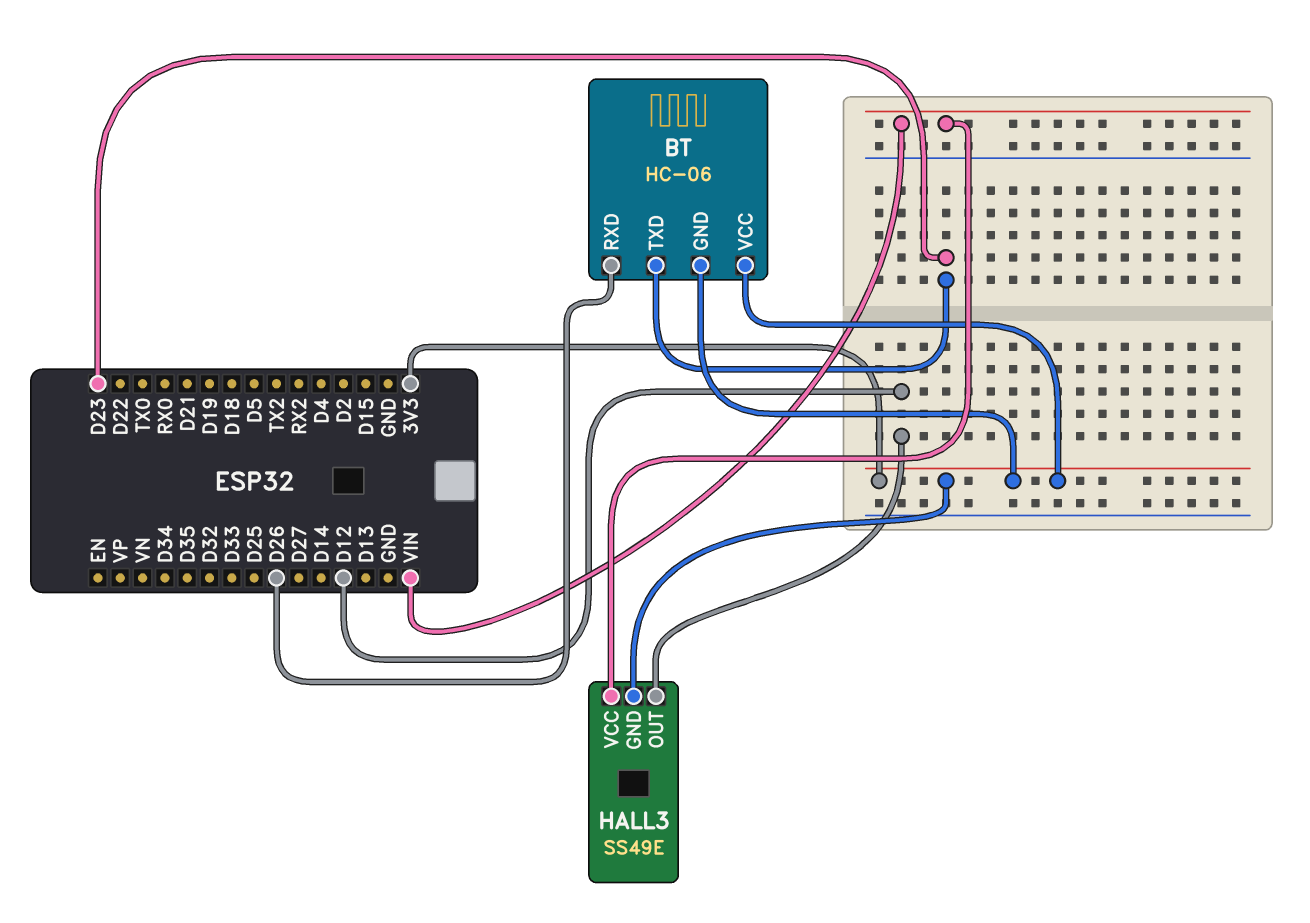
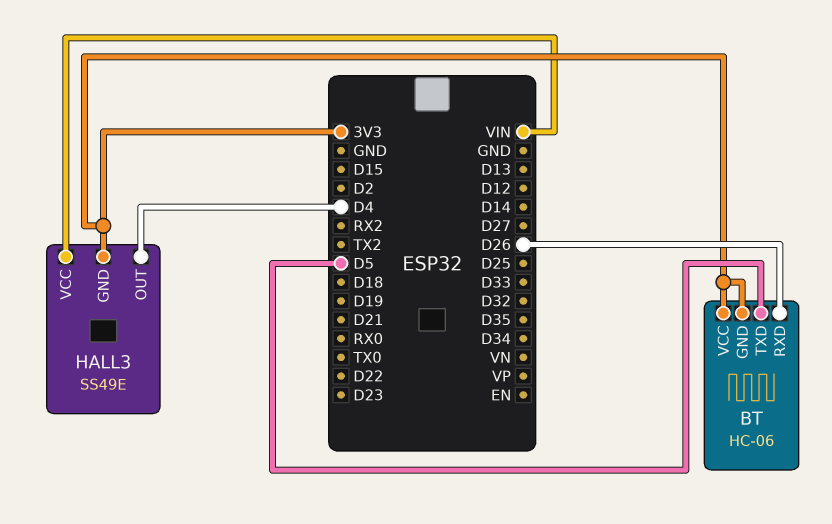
BT pin TXD: D23 -> D5
HALL3 pin OUT: D12 -> D4

